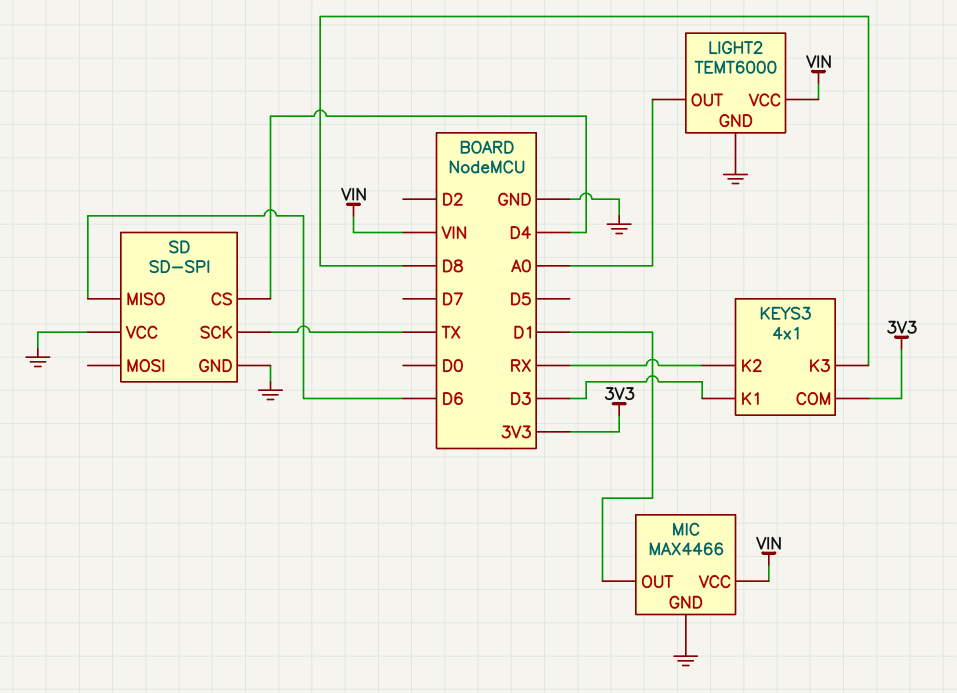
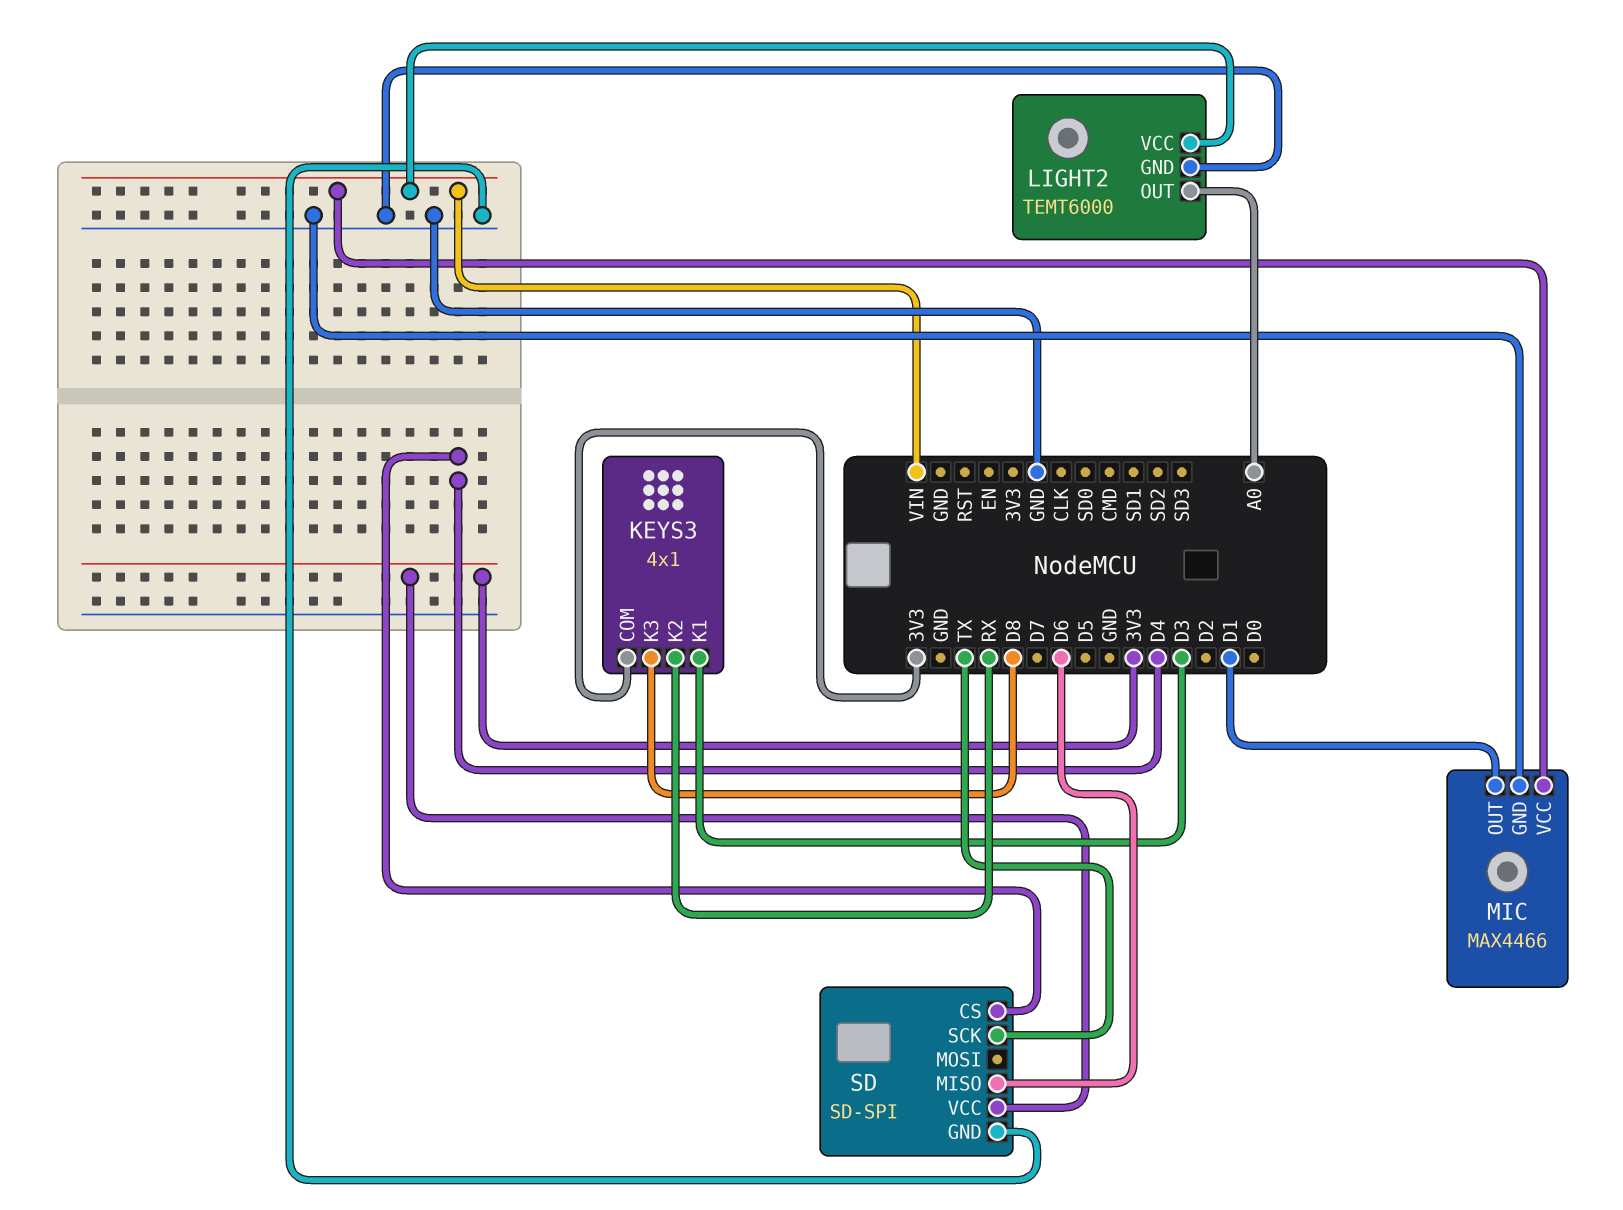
SD pin VCC: GND -> 3V3

